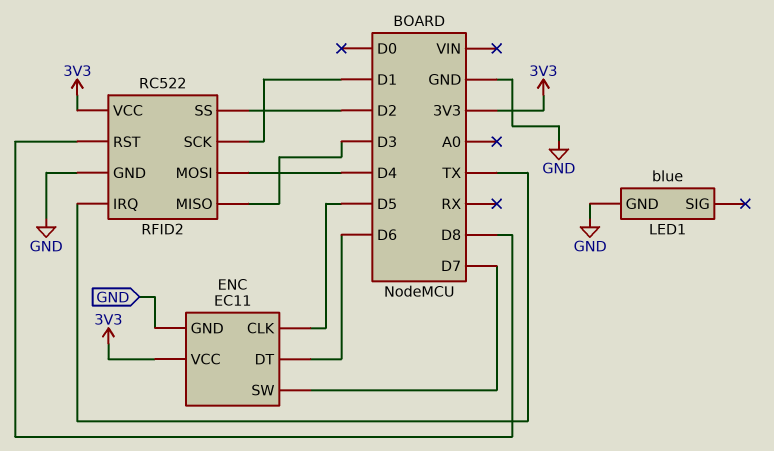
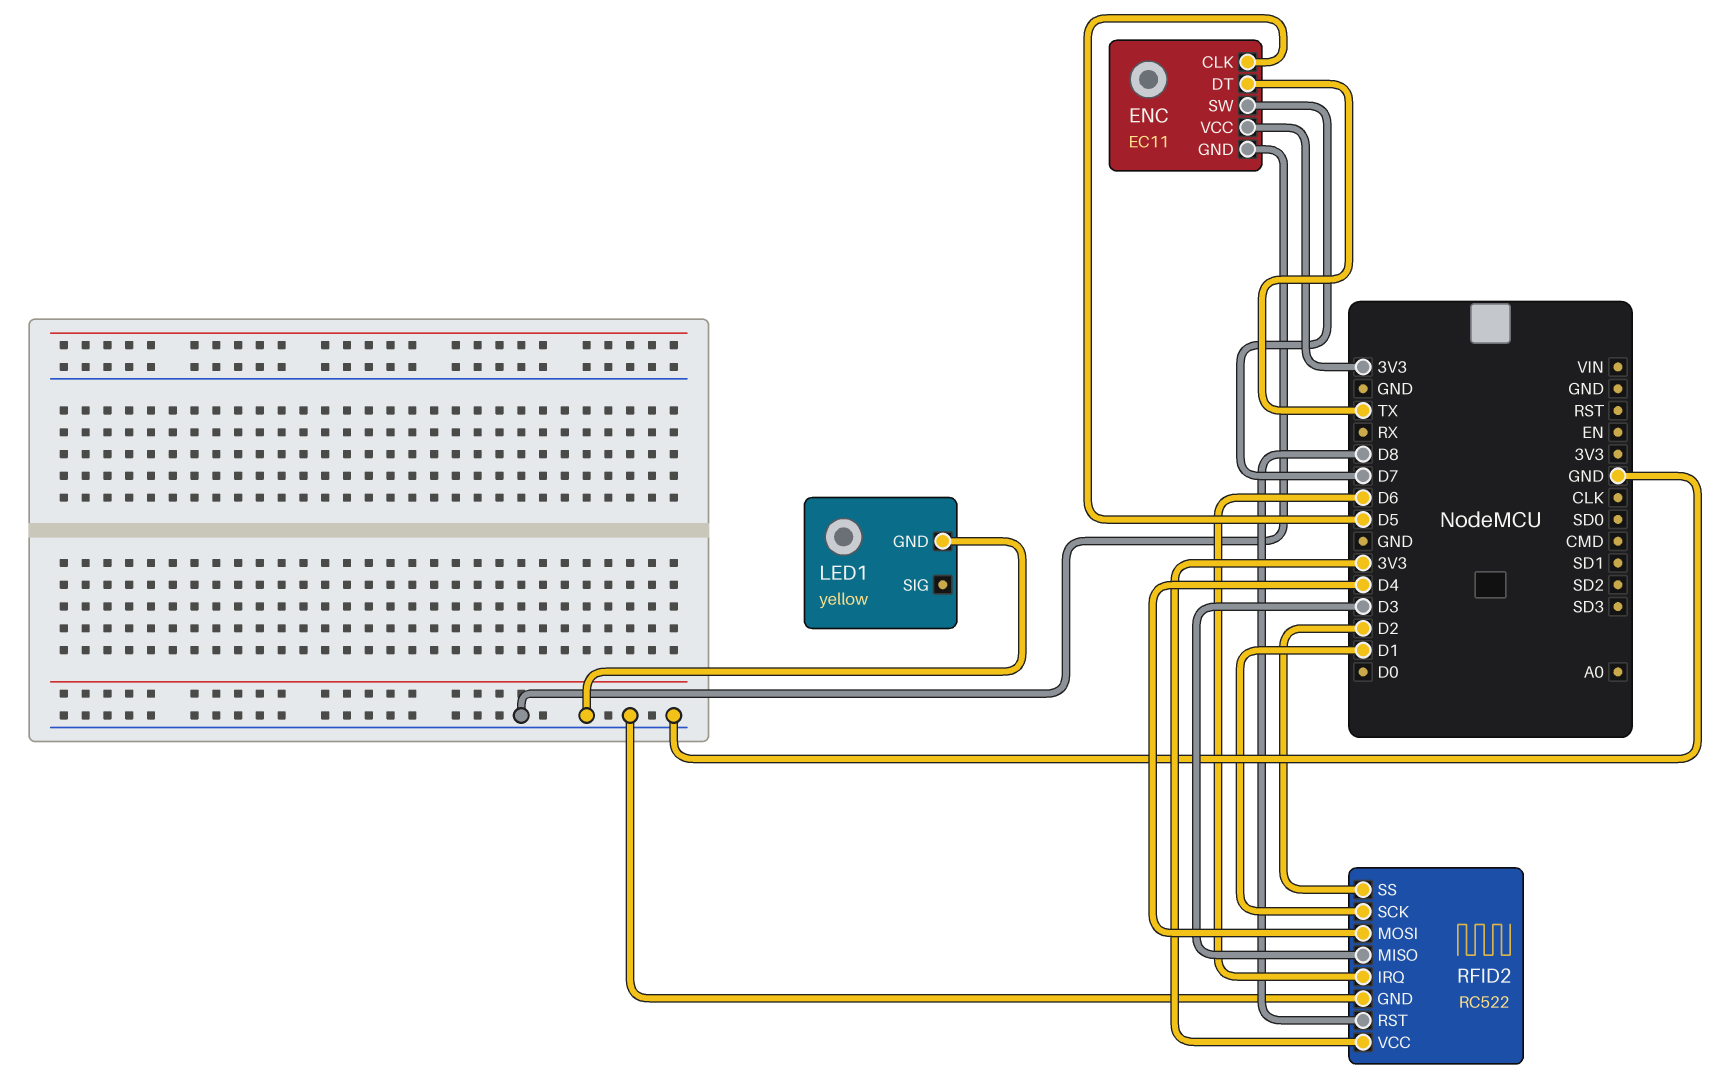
ENC pin DT: D6 -> TX
LED1: blue -> yellow
RFID2 pin IRQ: TX -> D6

